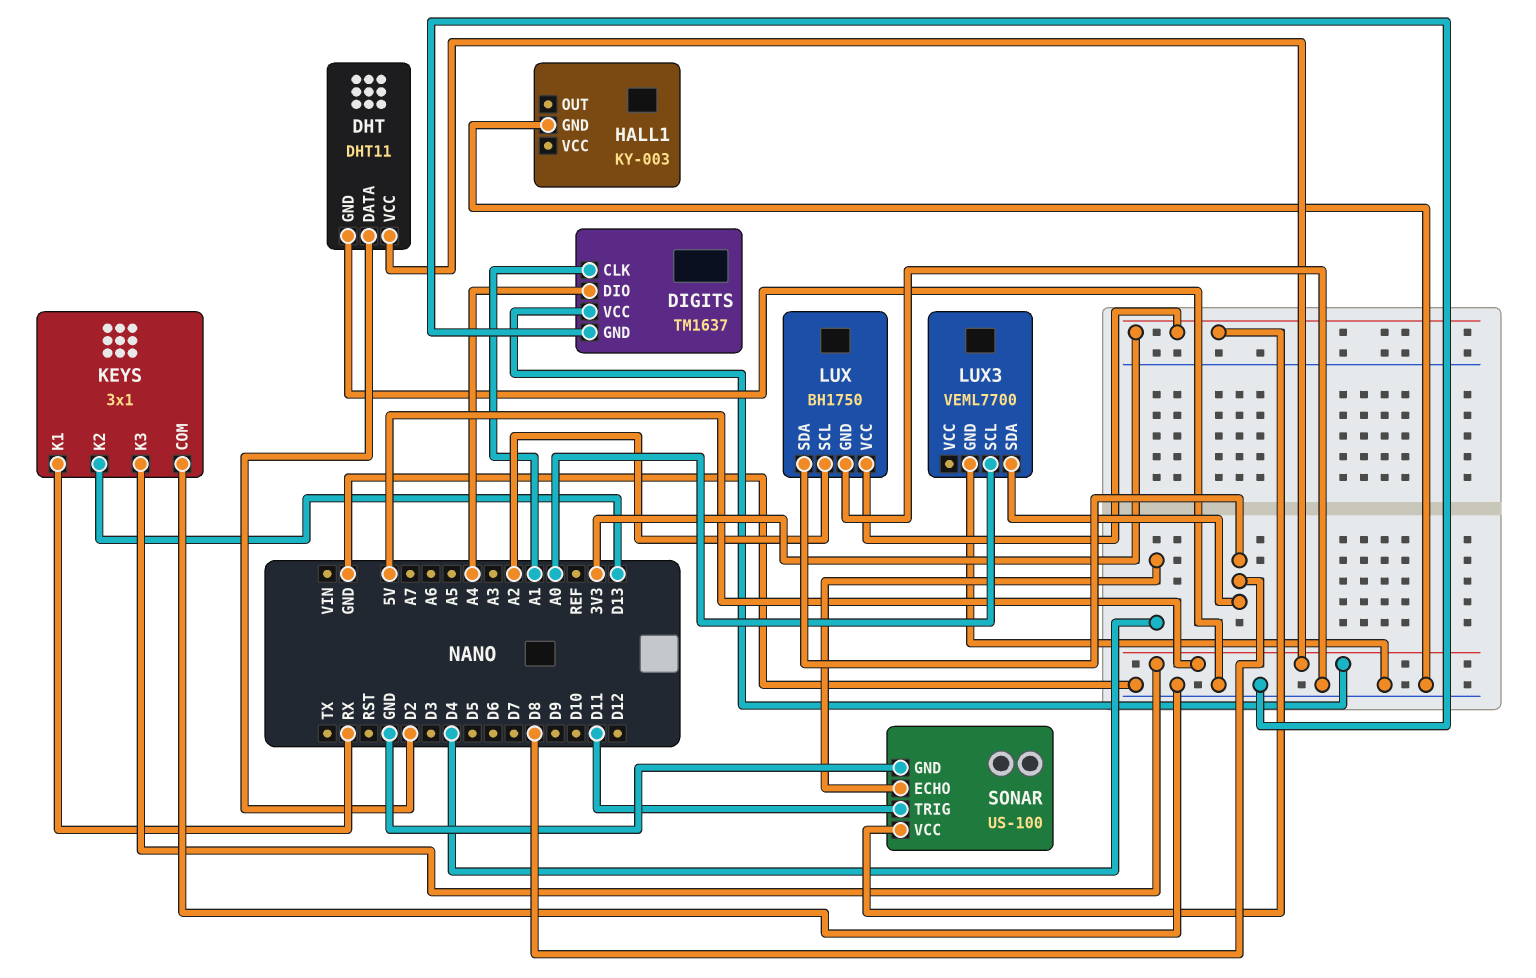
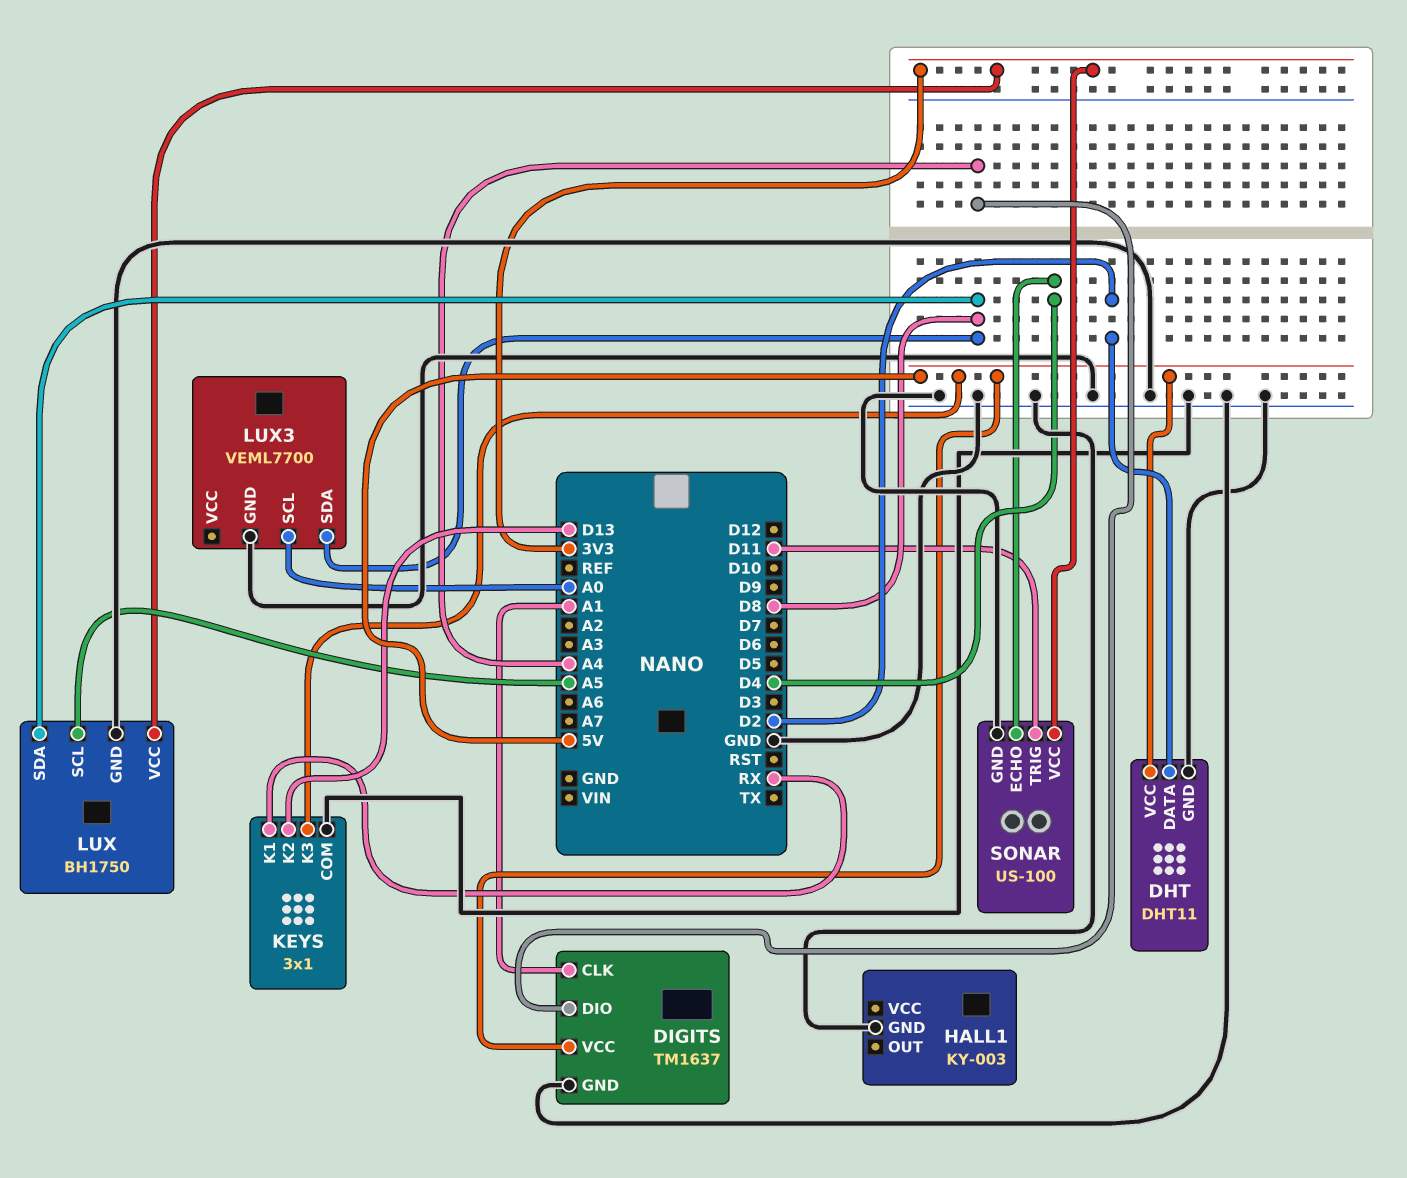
LUX pin SCL: A2 -> A5

